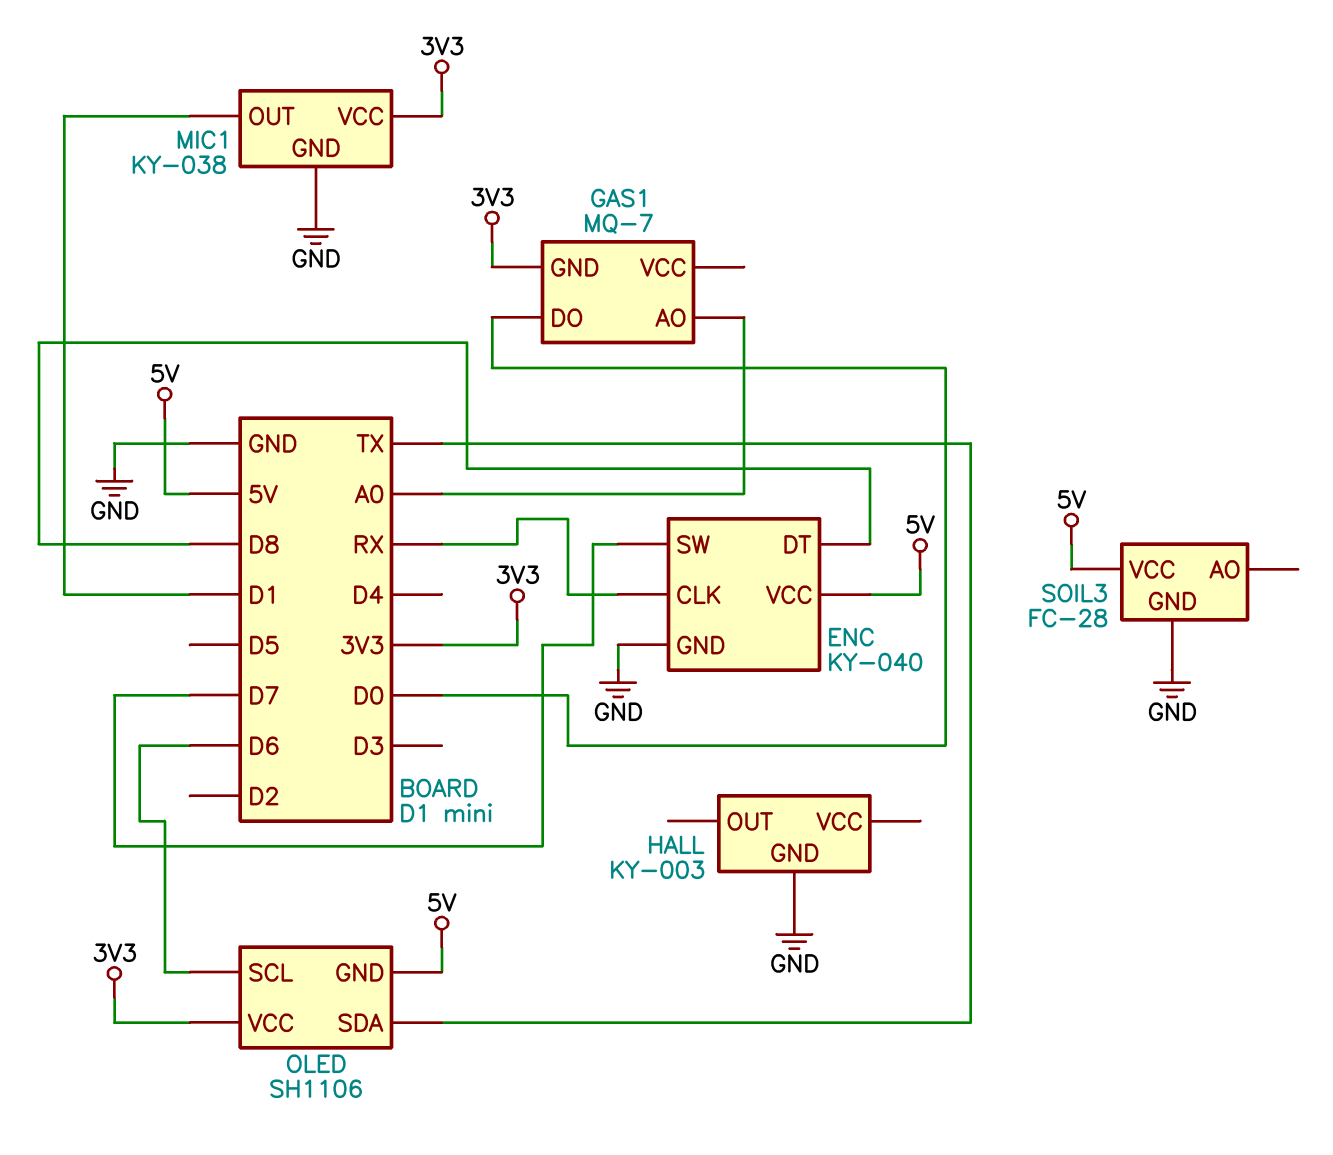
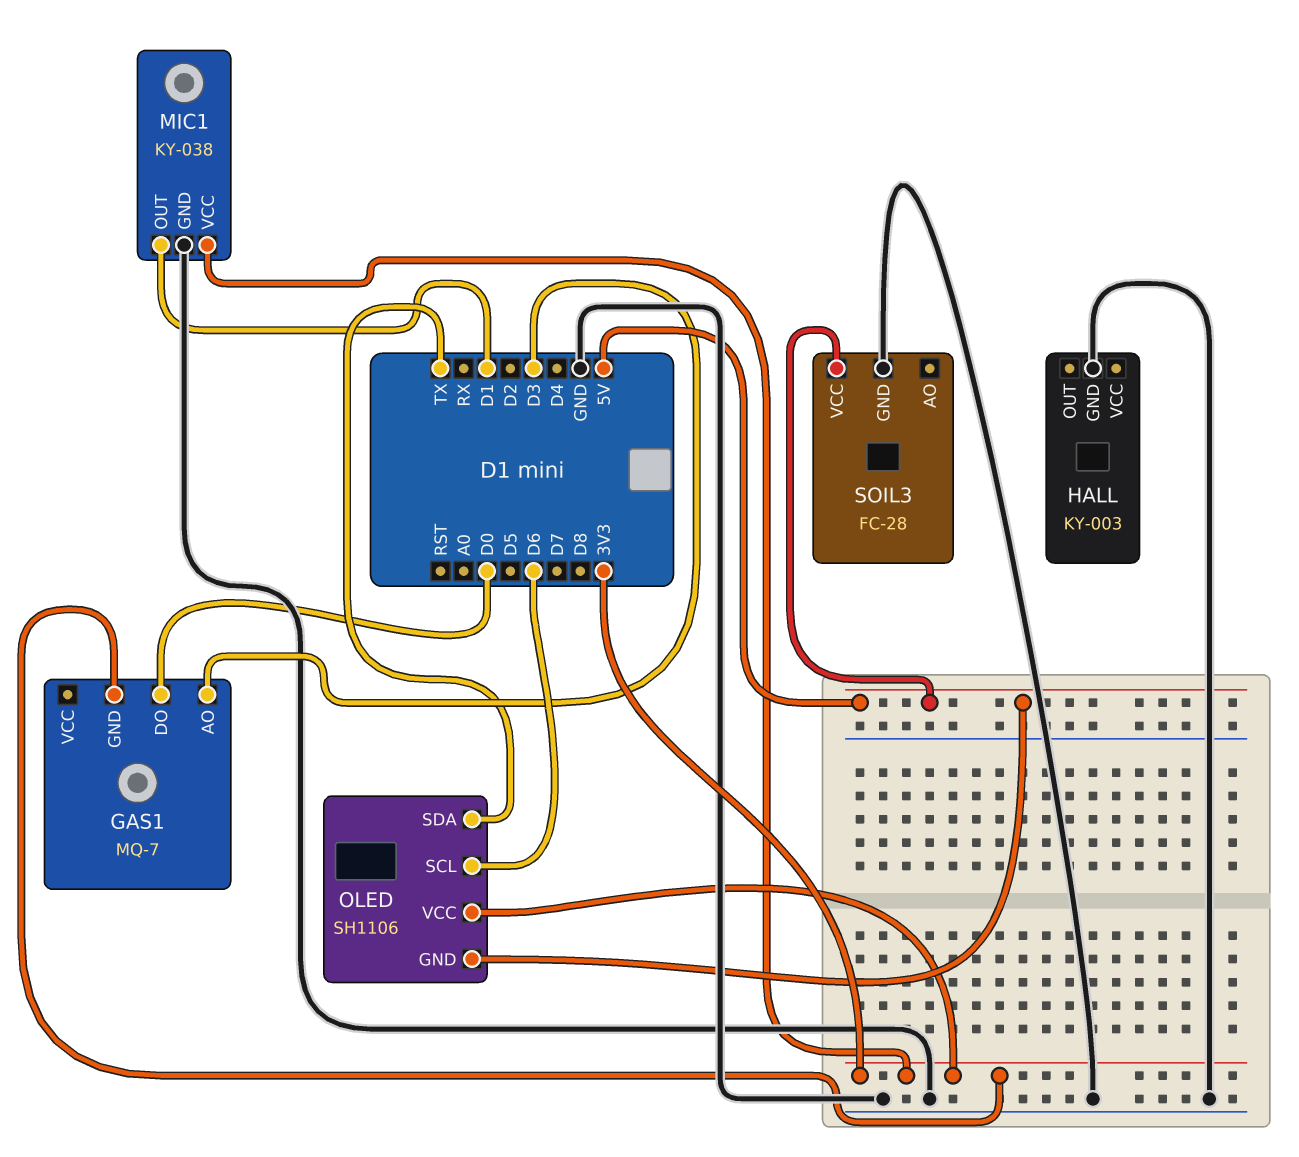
ENC: KY-040 -> none
ENC pin CLK: RX -> none
ENC pin DT: D8 -> none
ENC pin GND: GND -> none
ENC pin SW: D7 -> none
ENC pin VCC: 5V -> none
GAS1 pin AO: A0 -> D3

